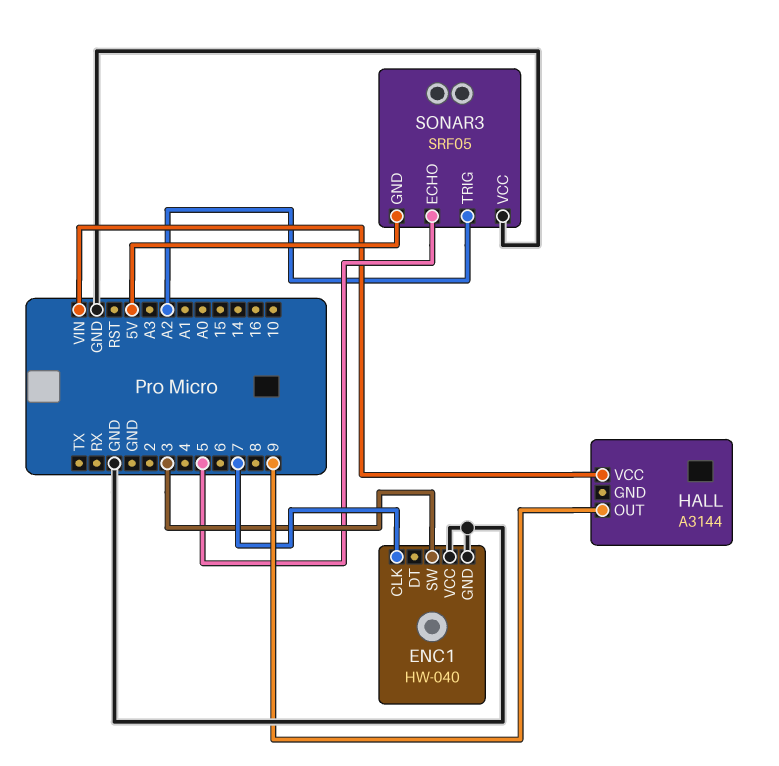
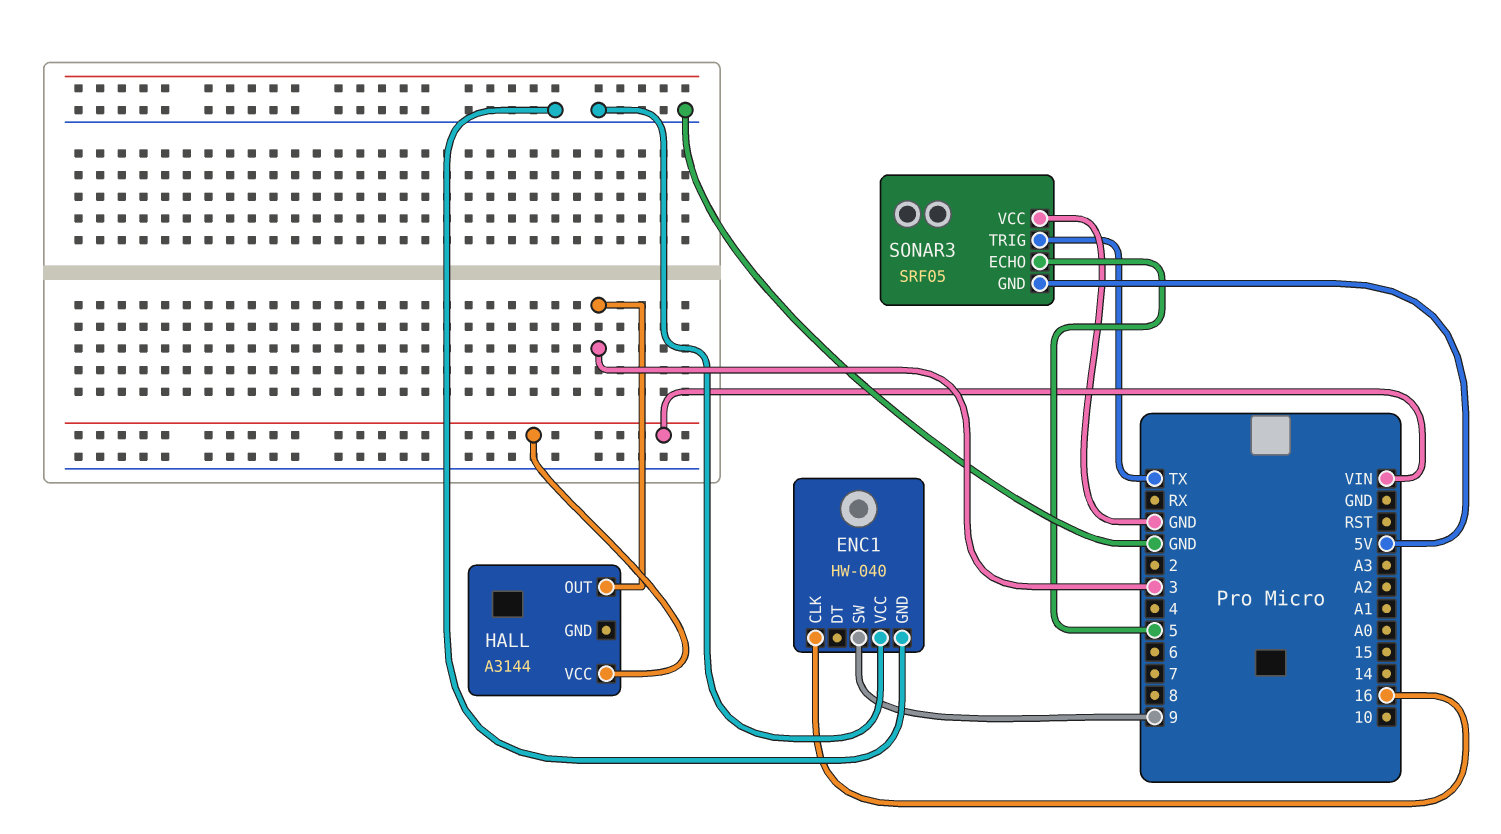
ENC1 pin CLK: 7 -> 16
ENC1 pin SW: 3 -> 9
HALL pin OUT: 9 -> 3
SONAR3 pin TRIG: A2 -> TX

